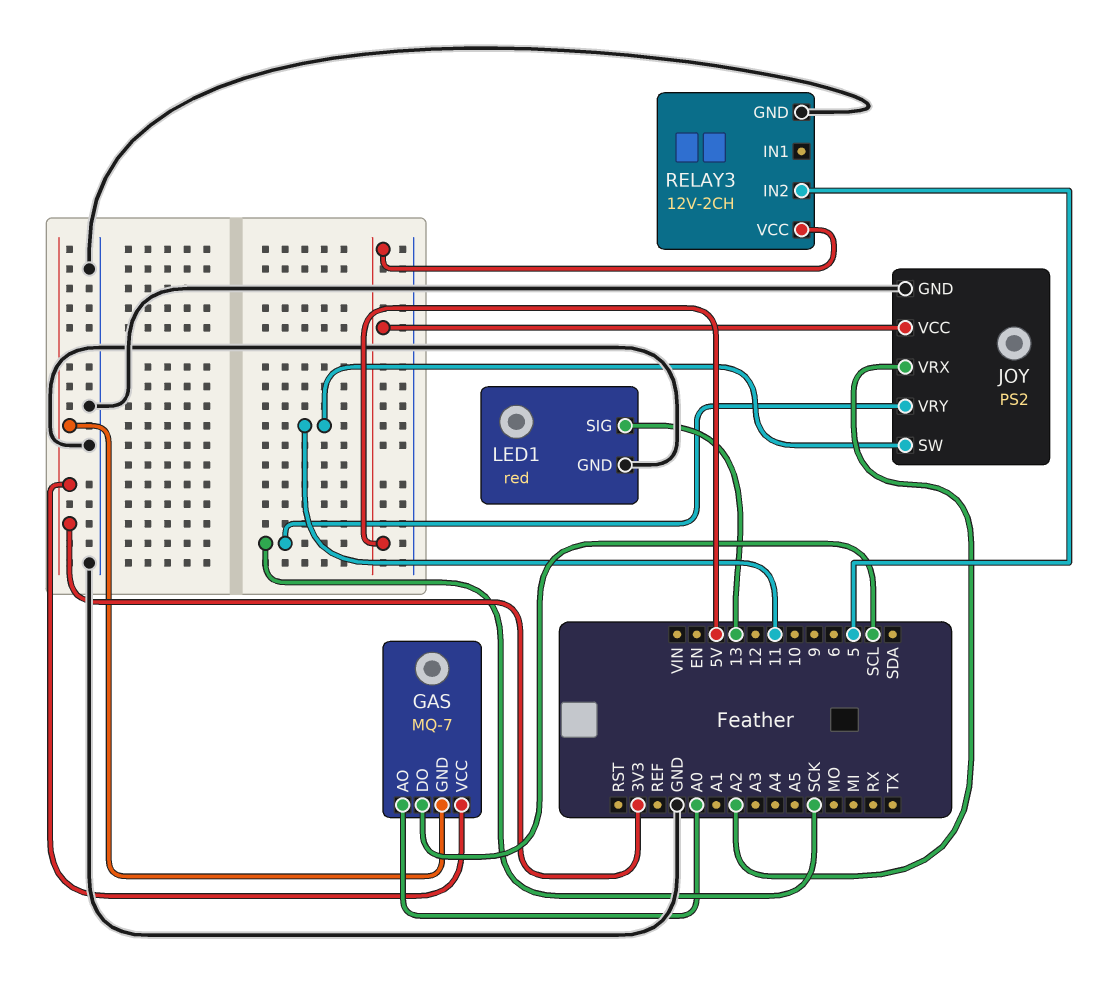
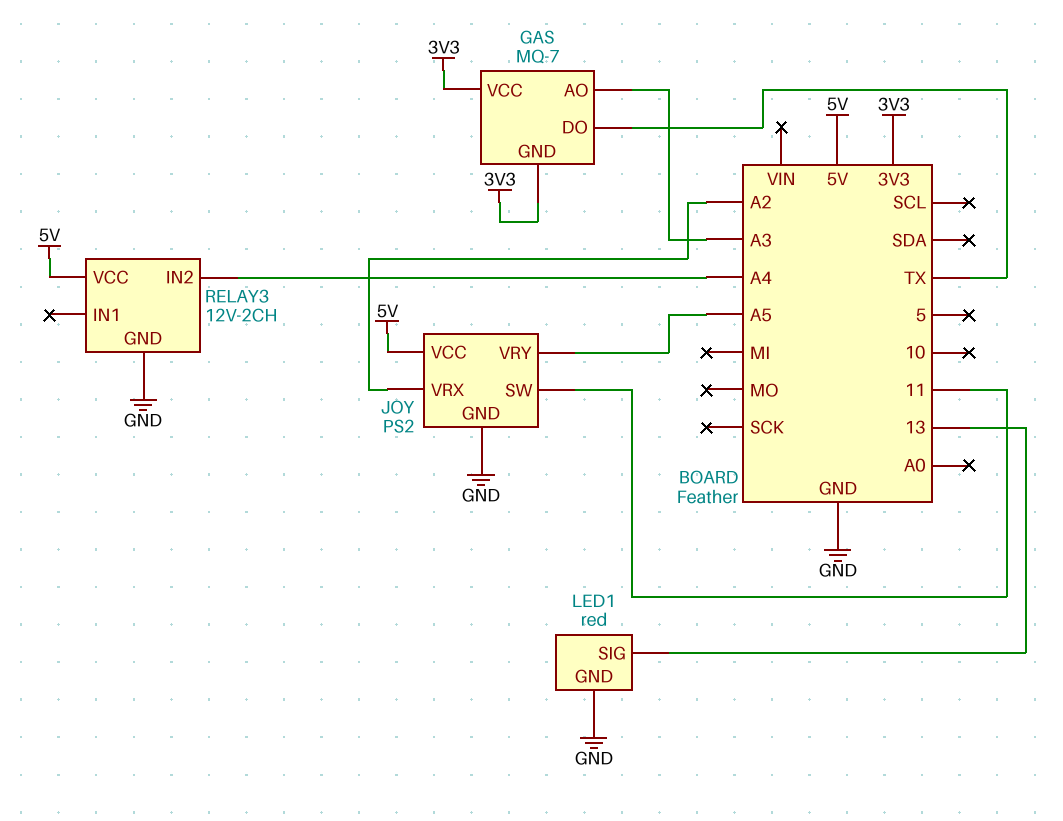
GAS pin AO: A0 -> A3
GAS pin DO: SCL -> TX
JOY pin VRY: SCK -> A5
RELAY3 pin IN2: 5 -> A4

